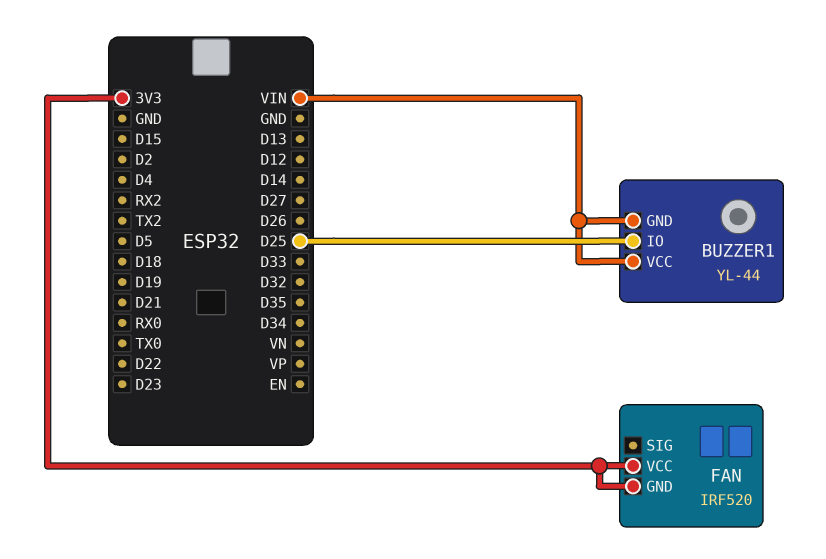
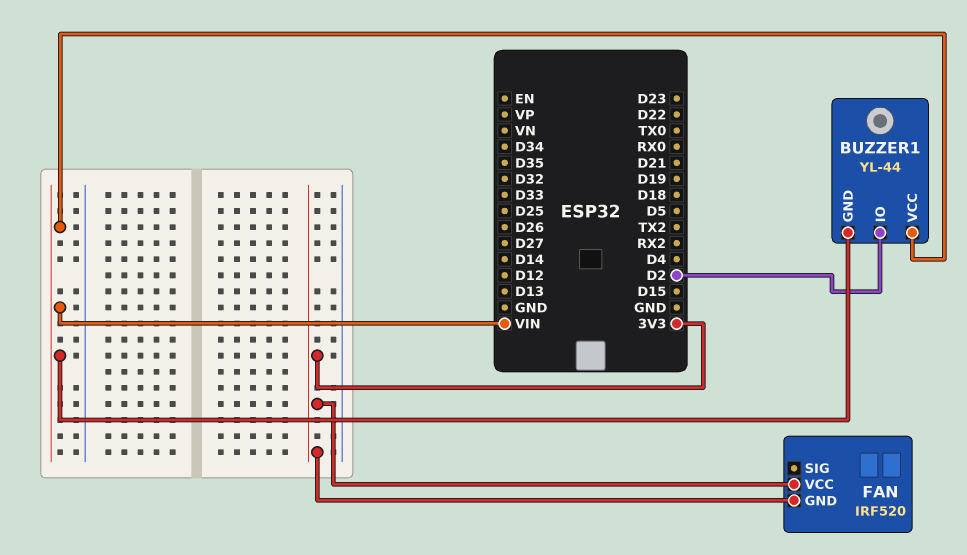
BUZZER1 pin IO: D25 -> D2

